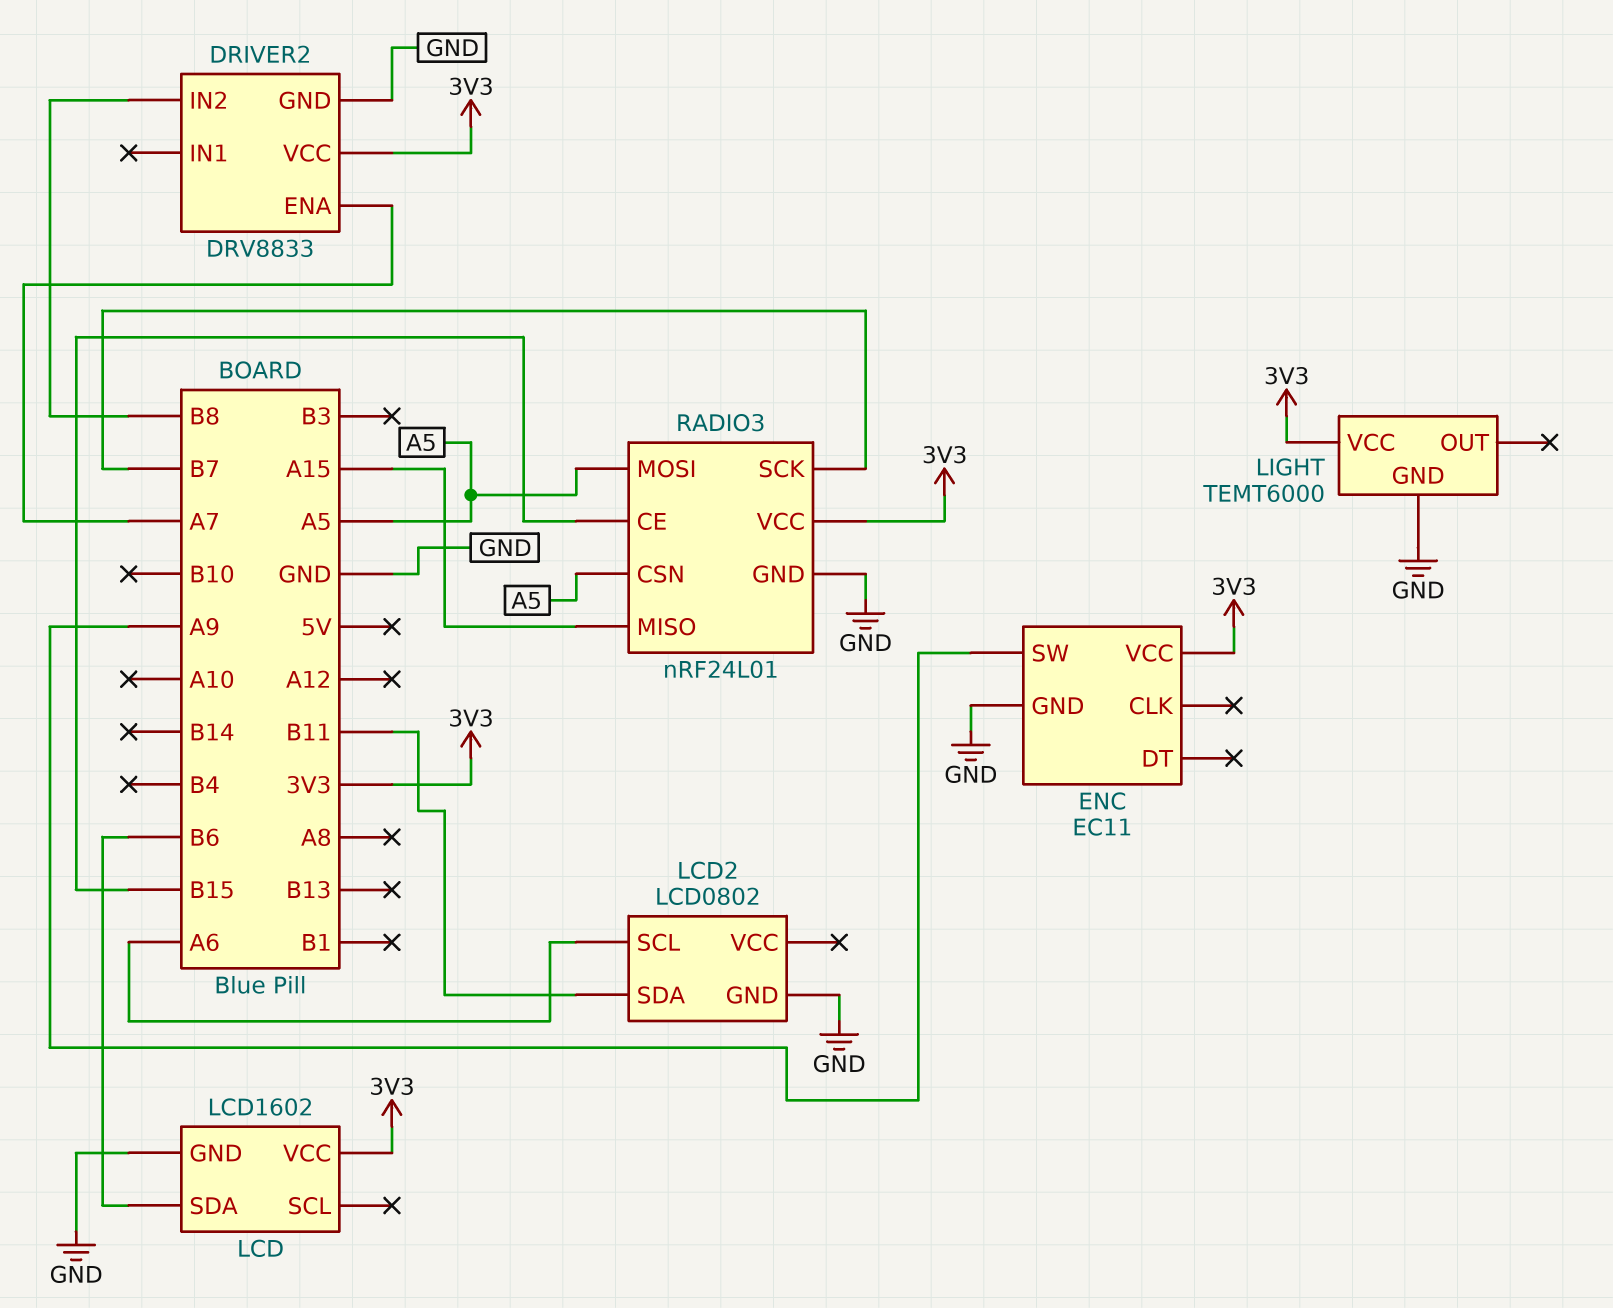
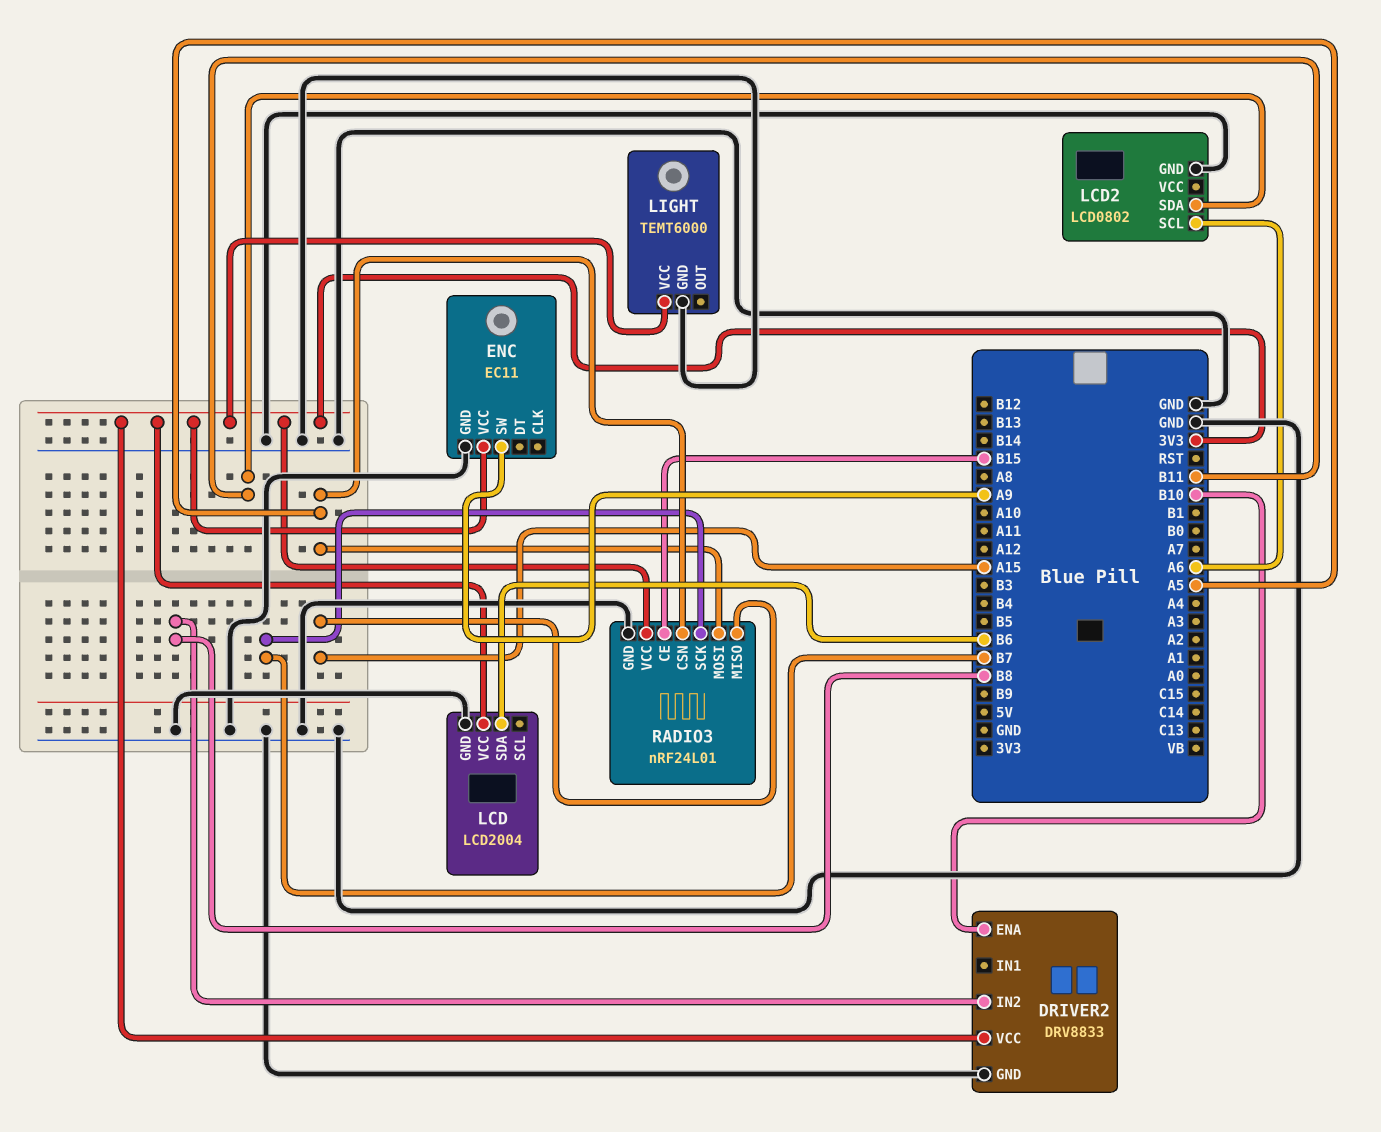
DRIVER2 pin ENA: A7 -> B10
LCD: LCD1602 -> LCD2004

